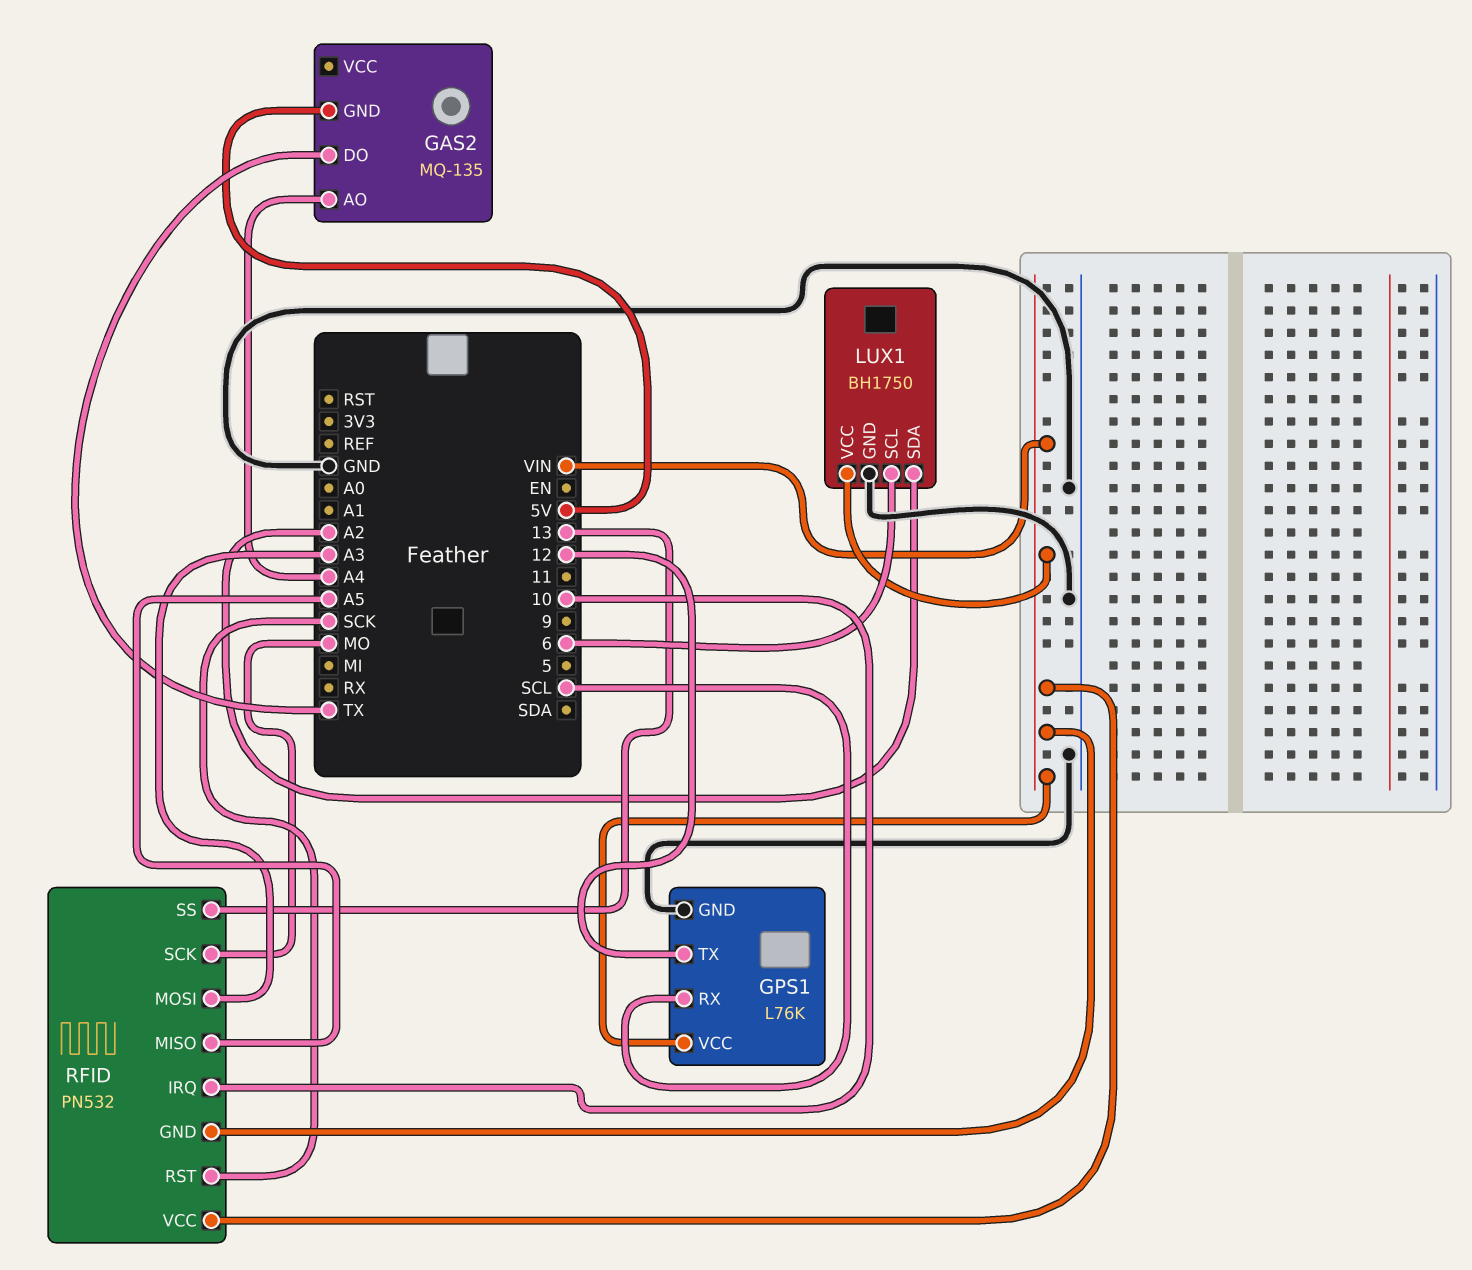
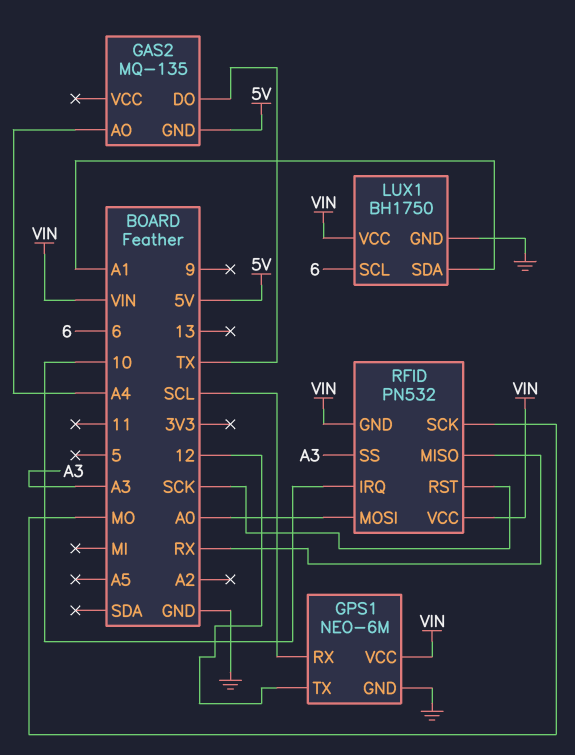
GPS1: L76K -> NEO-6M
LUX1 pin SDA: A2 -> A1
RFID pin MISO: A5 -> RX
RFID pin MOSI: A3 -> A0
RFID pin SS: 13 -> A3

